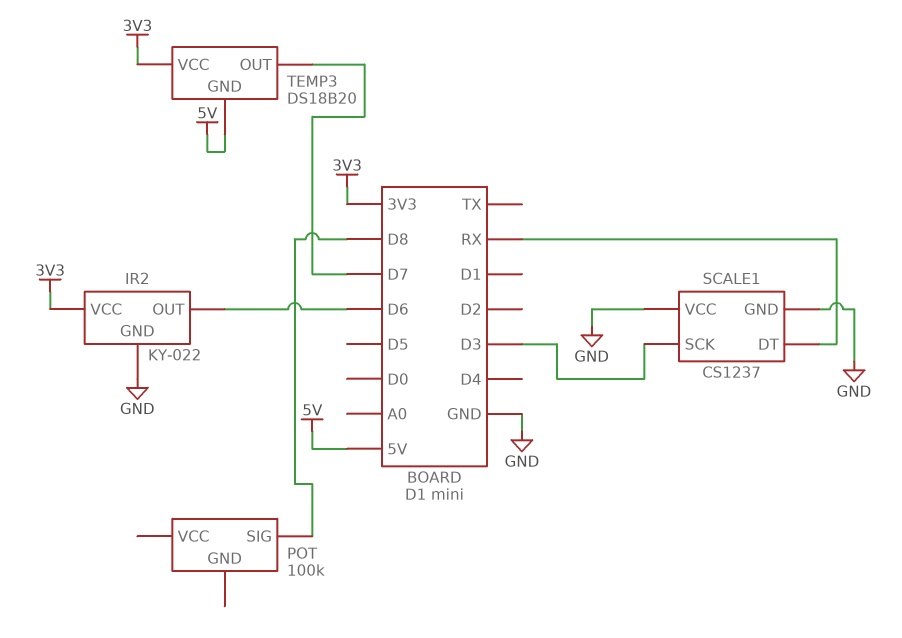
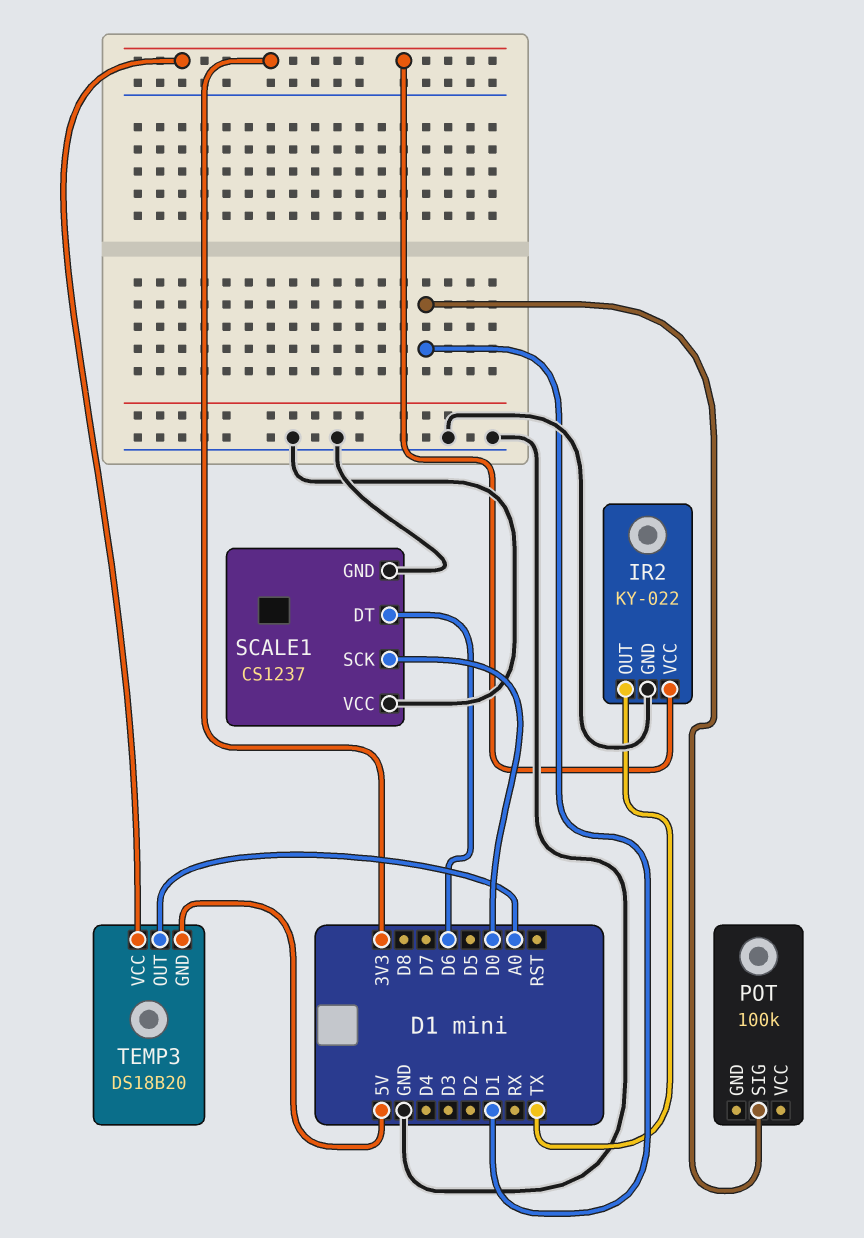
IR2 pin OUT: D6 -> TX
POT pin SIG: D8 -> D1
SCALE1 pin DT: RX -> D6
SCALE1 pin SCK: D3 -> D0
TEMP3 pin OUT: D7 -> A0

